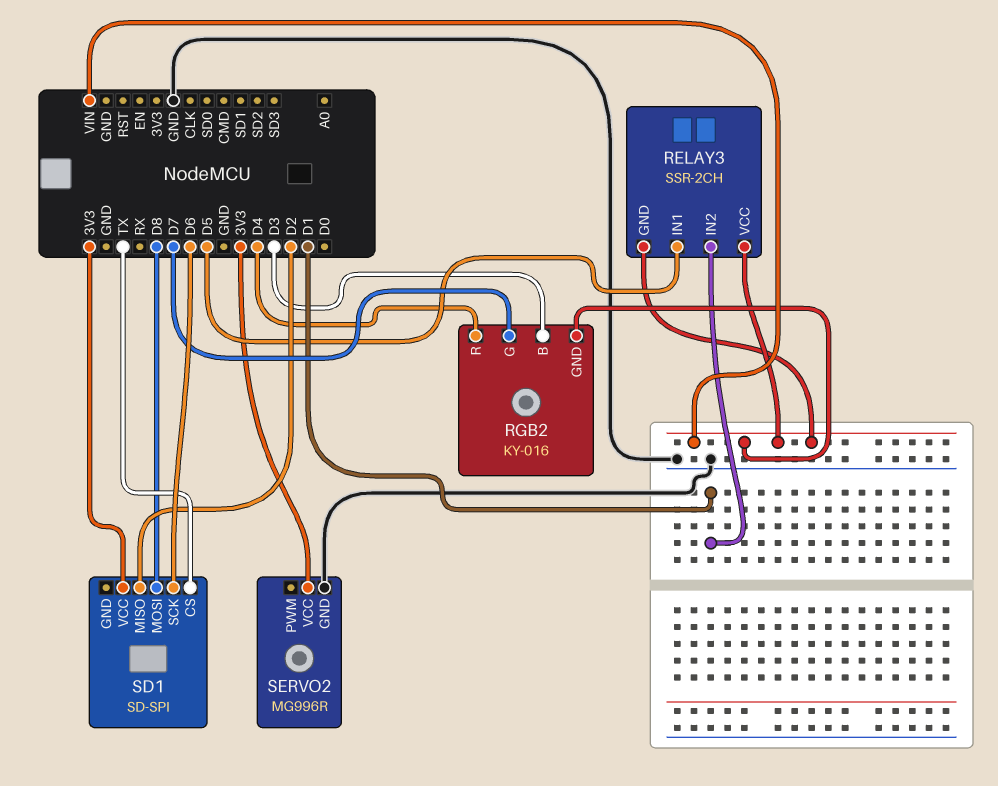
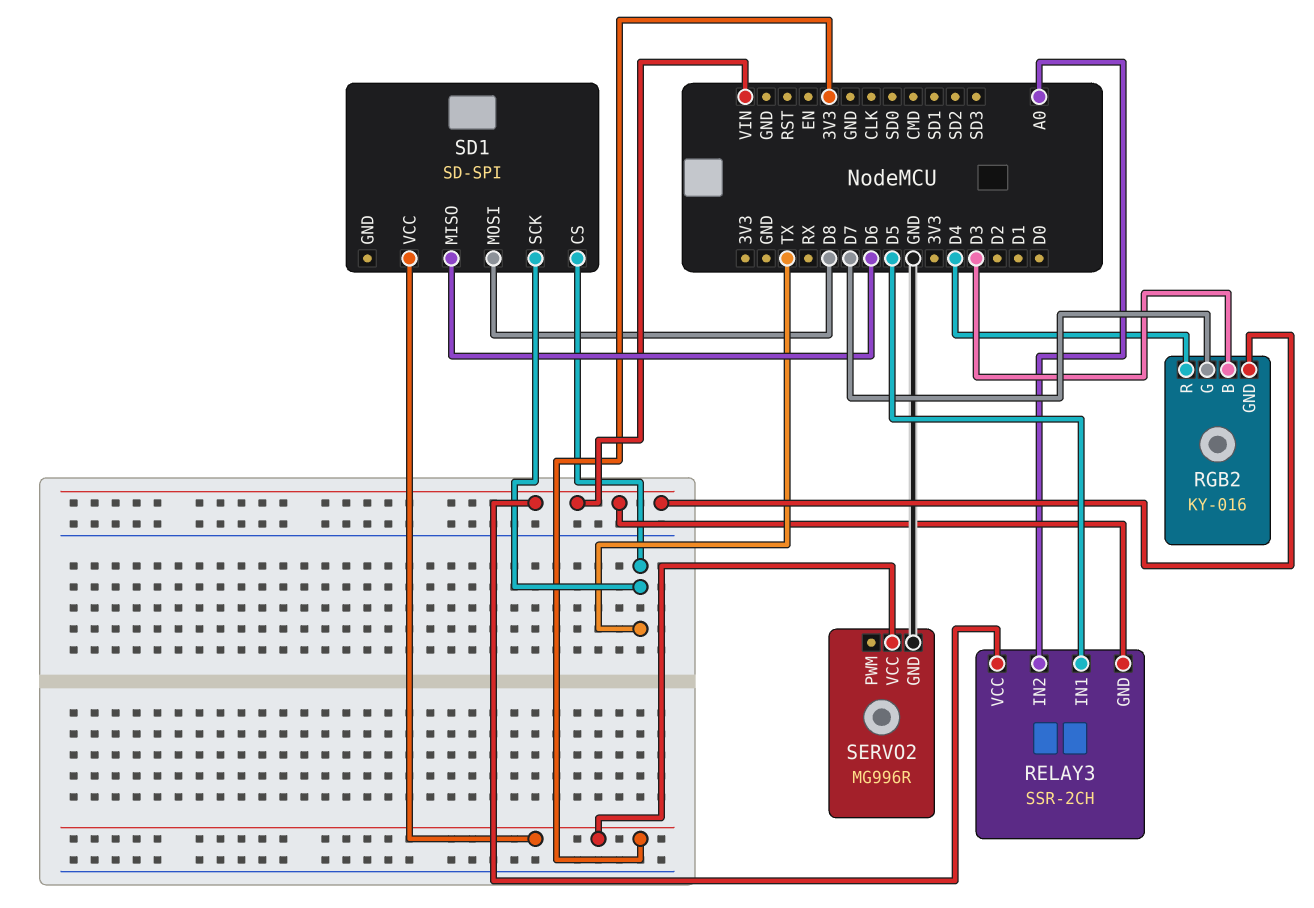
RELAY3 pin IN2: D1 -> A0
SD1 pin MISO: D2 -> D6
SD1 pin SCK: D6 -> TX

